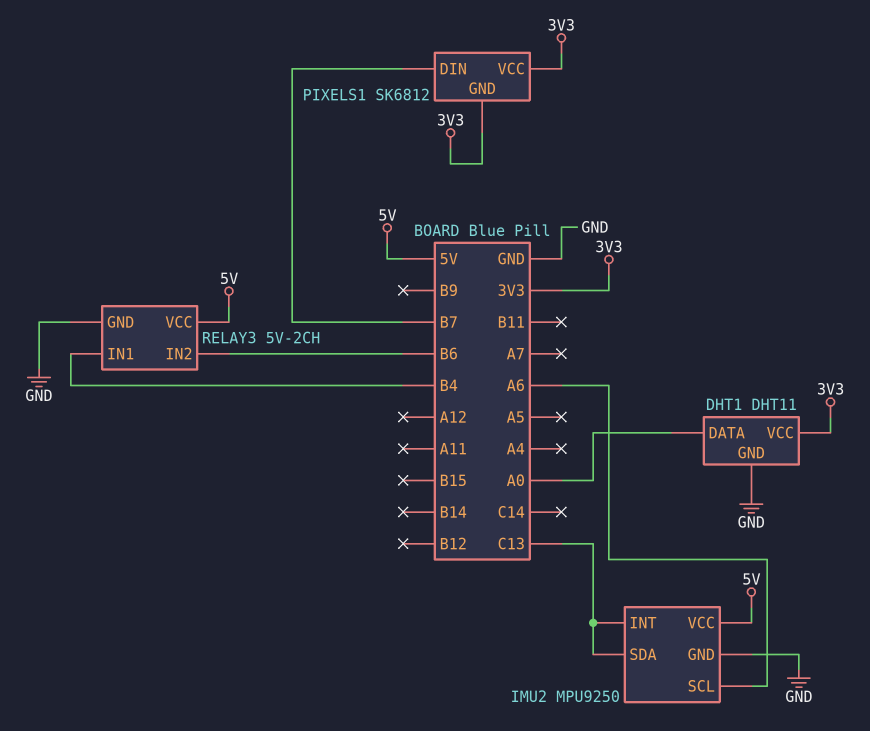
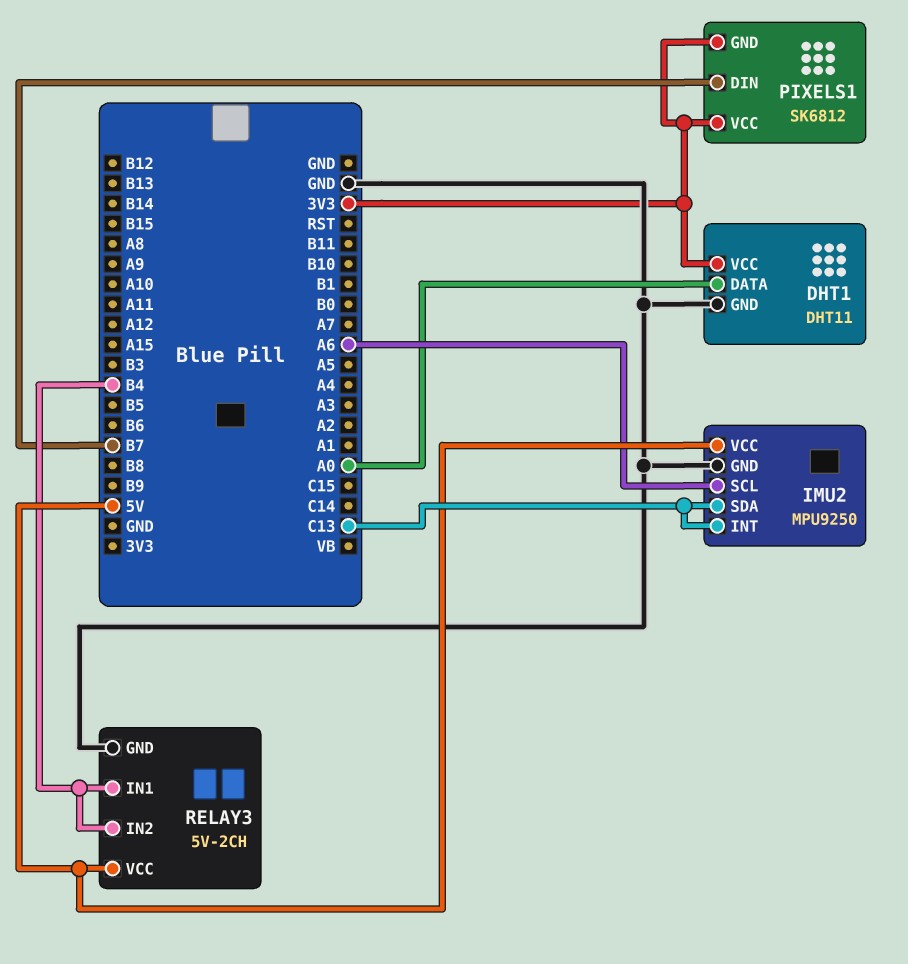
RELAY3 pin IN2: B6 -> B4

